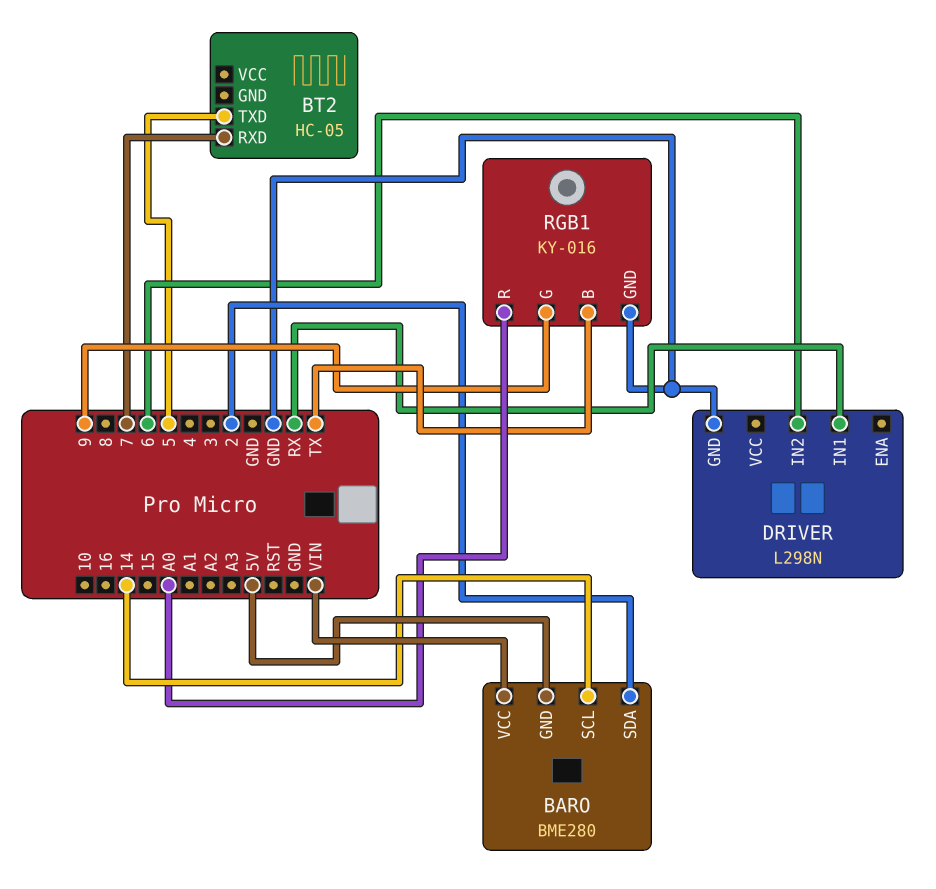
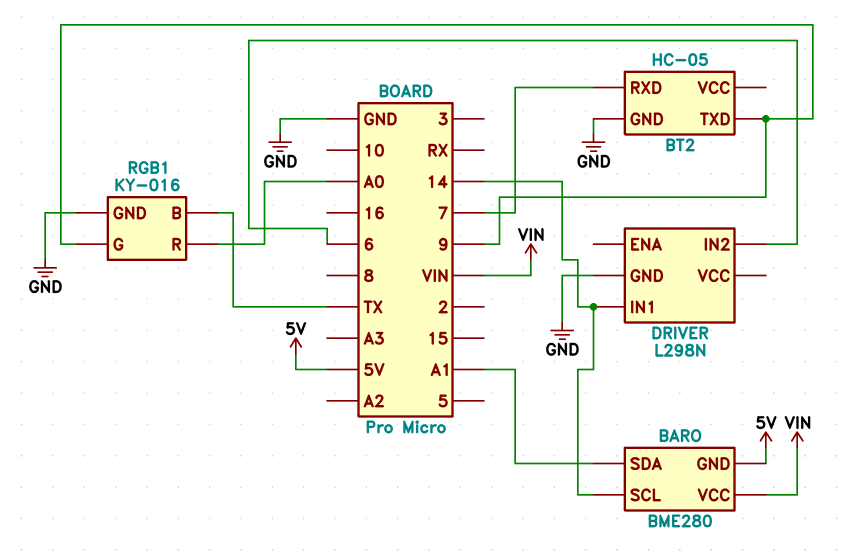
BARO pin SDA: 2 -> A1
BT2 pin GND: none -> GND
BT2 pin TXD: 5 -> 9
DRIVER pin IN1: RX -> 14

